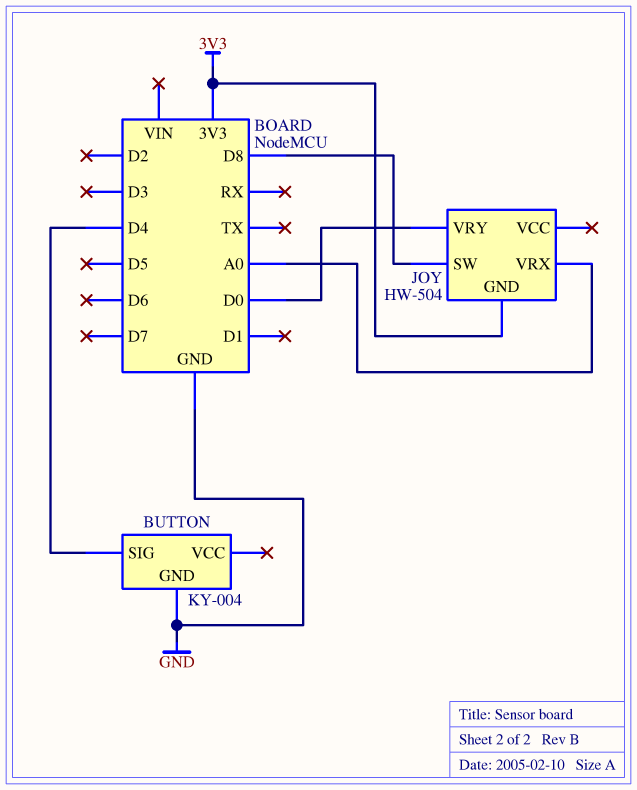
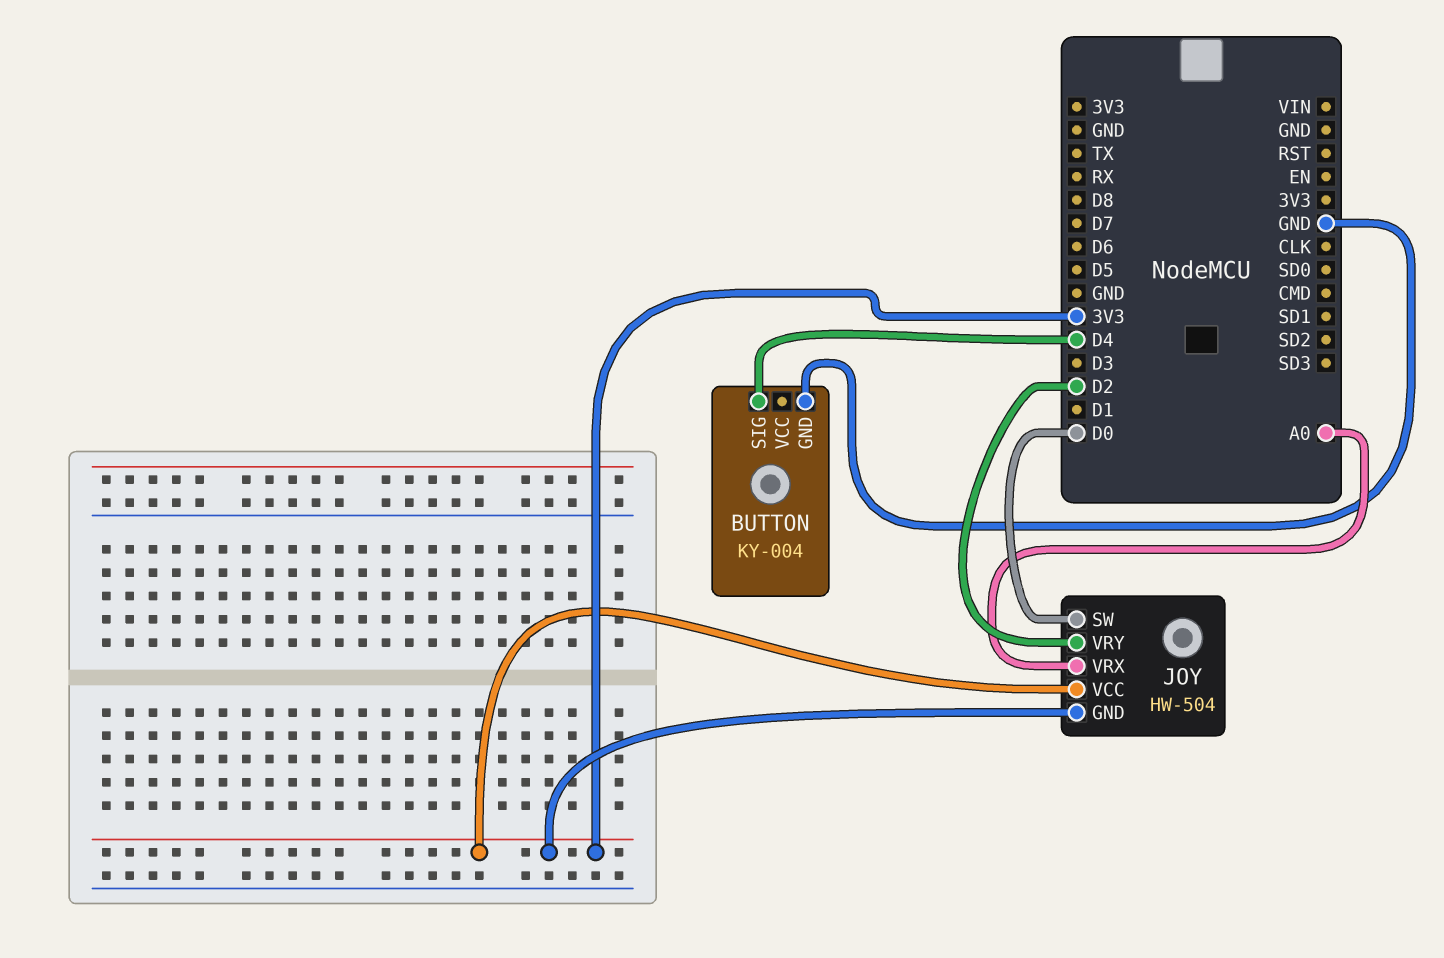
JOY pin SW: D8 -> D0
JOY pin VCC: none -> 3V3
JOY pin VRY: D0 -> D2

